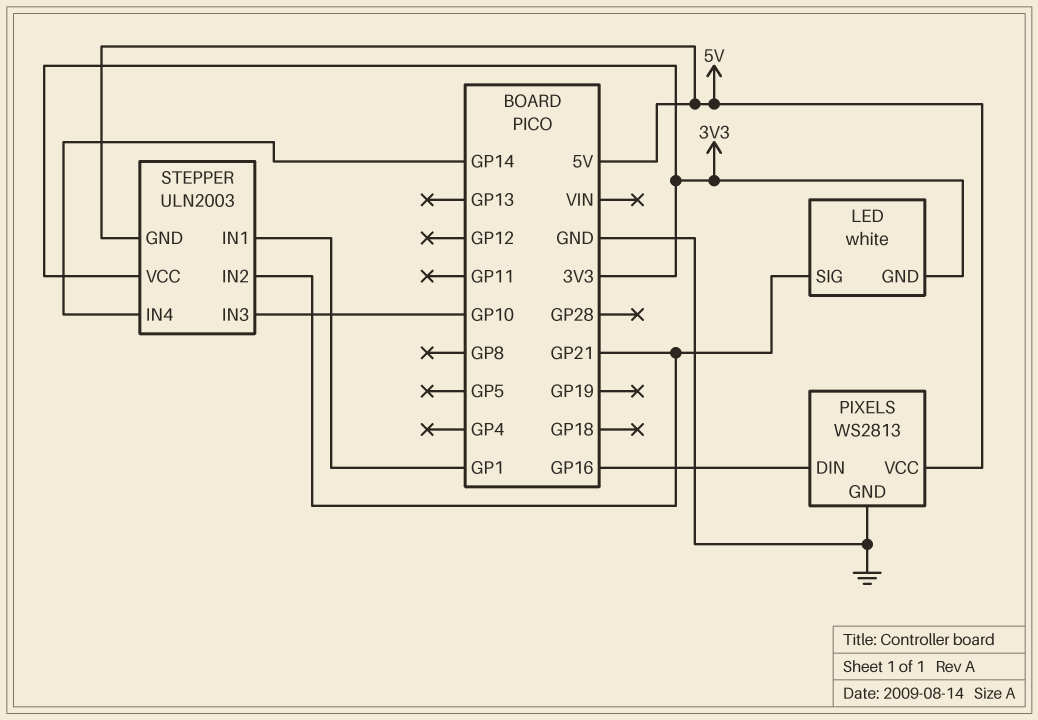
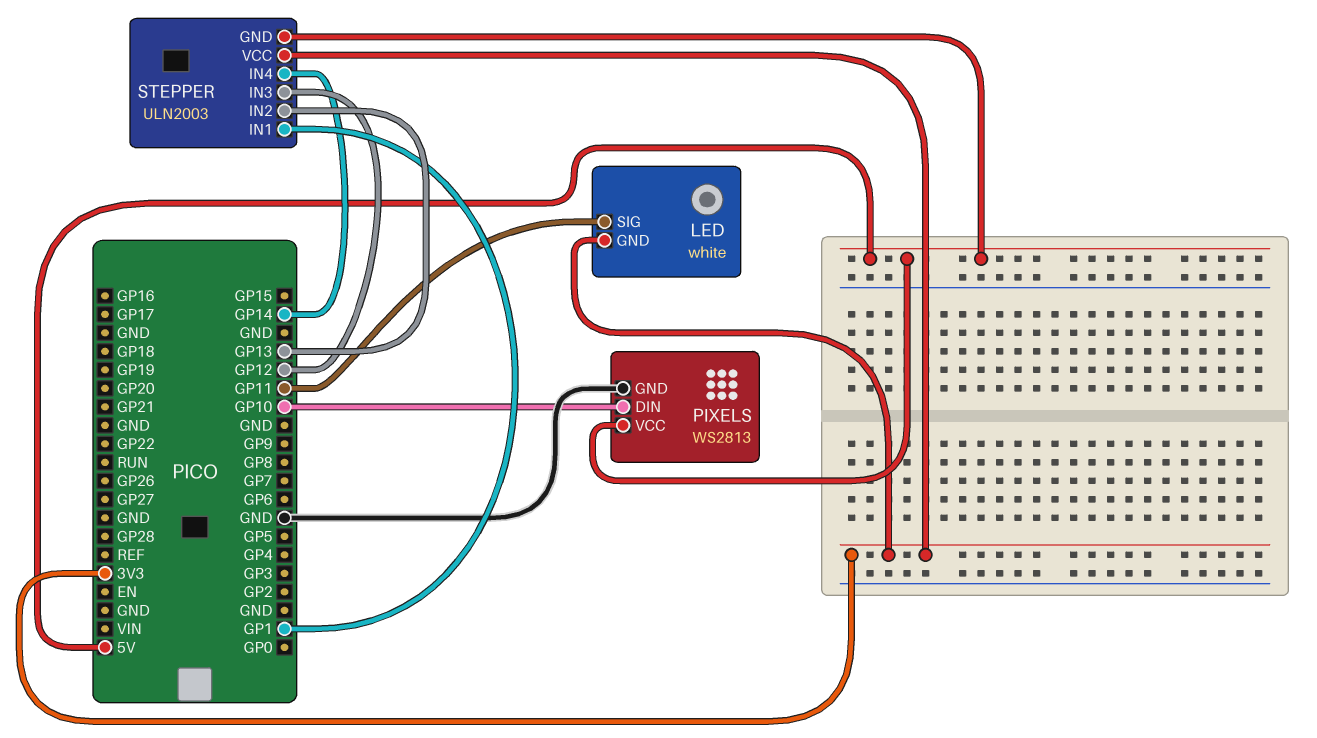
LED pin SIG: GP21 -> GP11
PIXELS pin DIN: GP16 -> GP10
STEPPER pin IN2: GP21 -> GP13
STEPPER pin IN3: GP10 -> GP12

